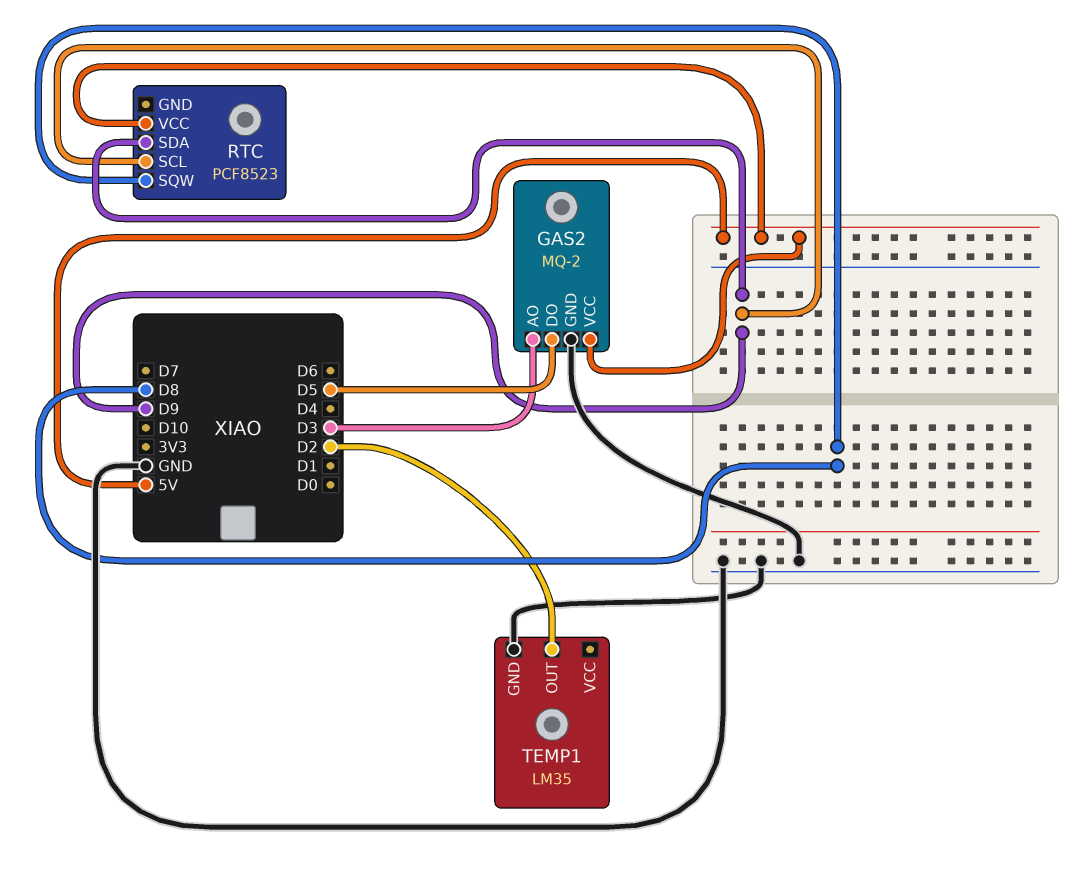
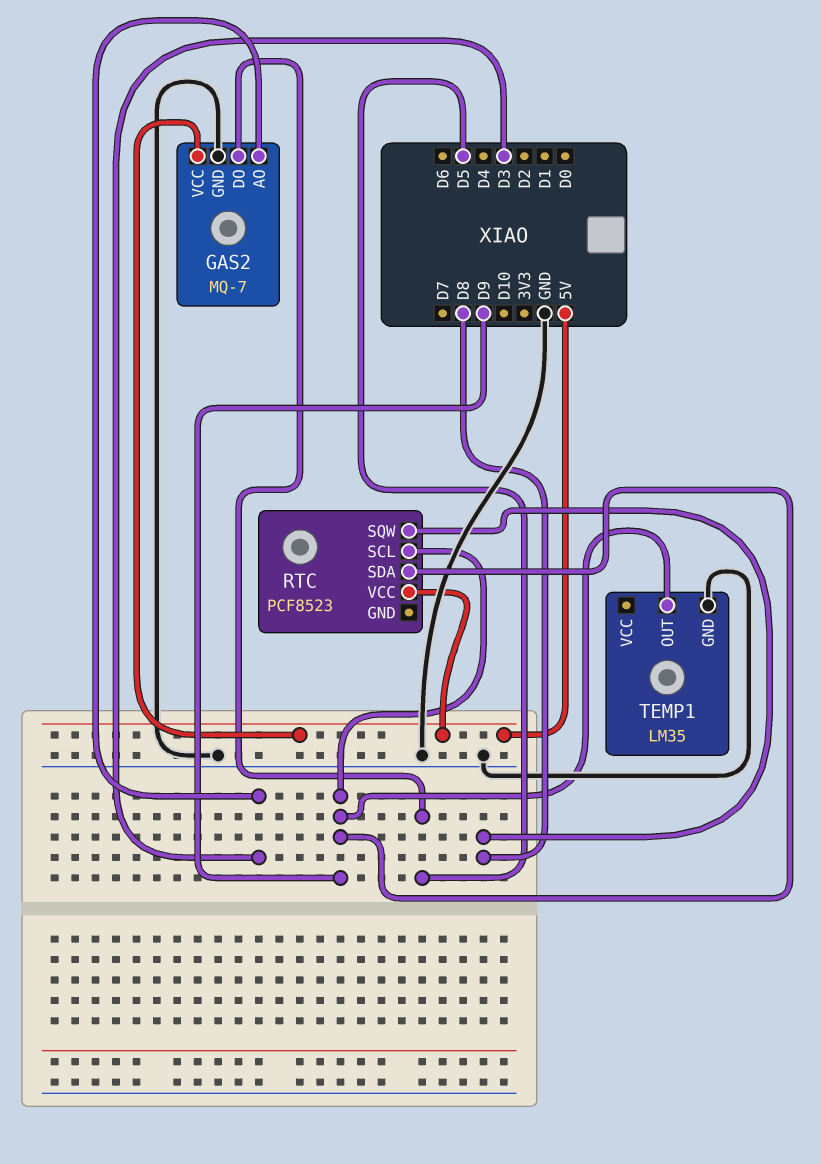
GAS2: MQ-2 -> MQ-7
TEMP1 pin OUT: D2 -> D9

